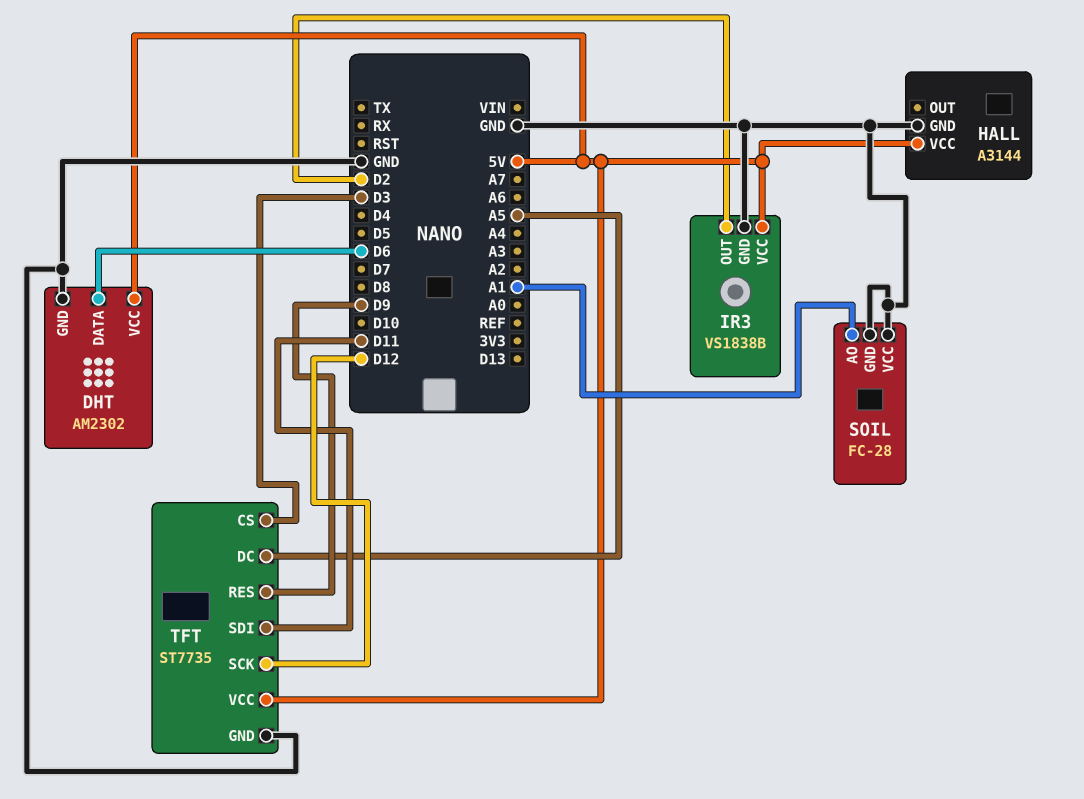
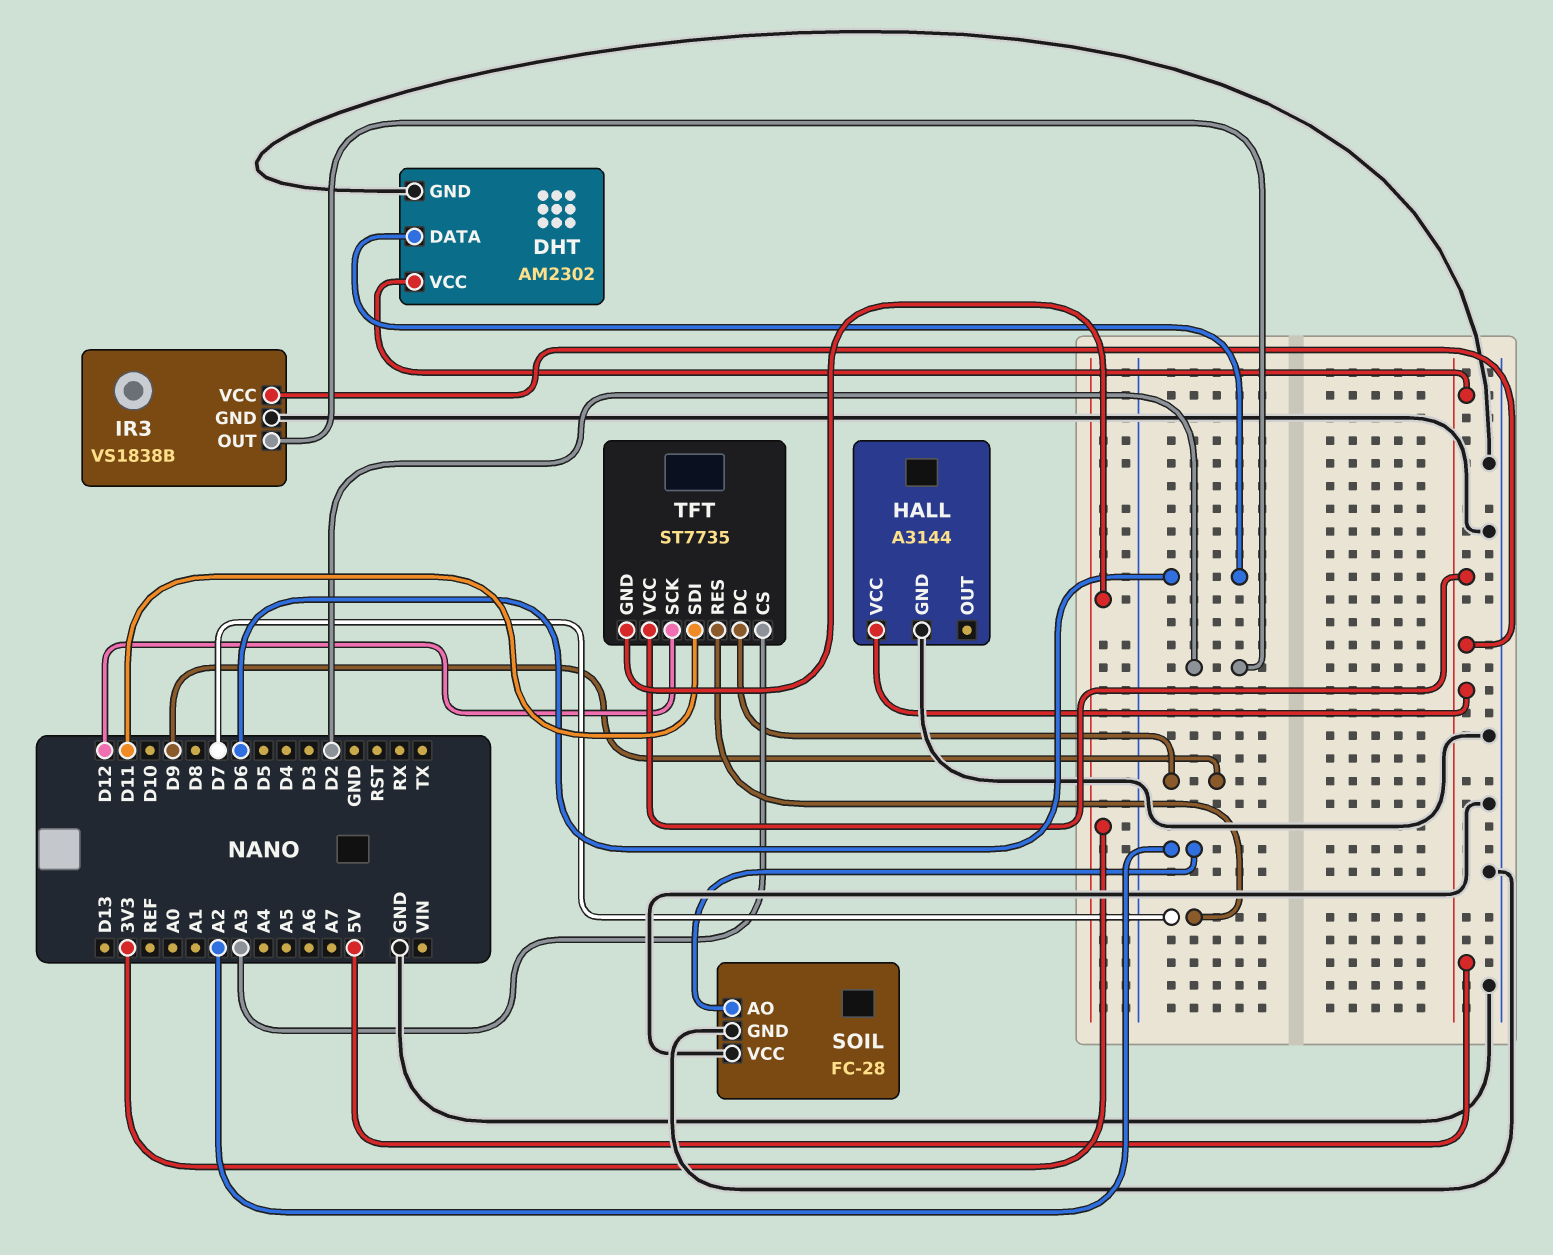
SOIL pin AO: A1 -> A2
TFT pin CS: D3 -> A3
TFT pin DC: A5 -> D9
TFT pin GND: GND -> 3V3
TFT pin RES: D9 -> D7

